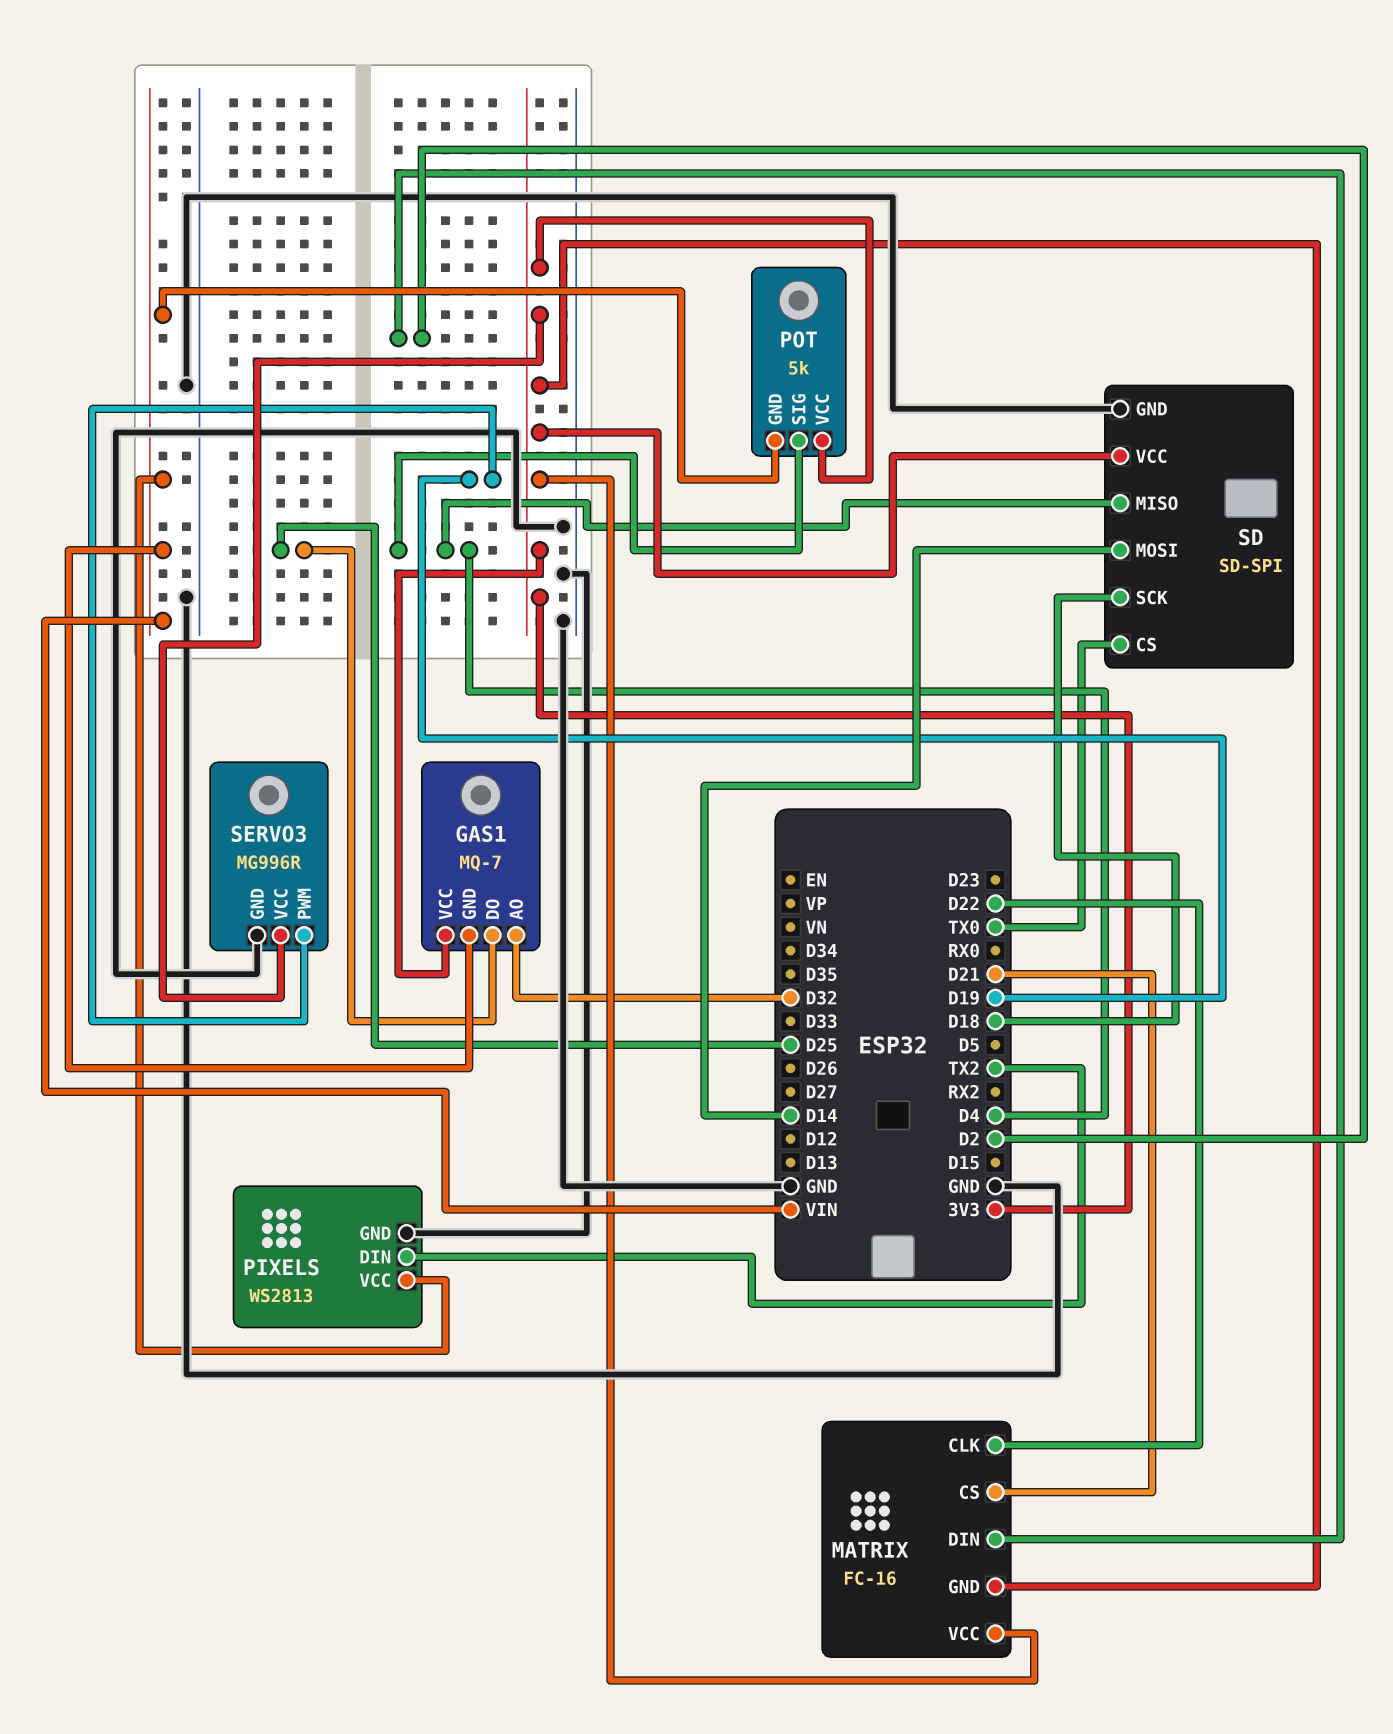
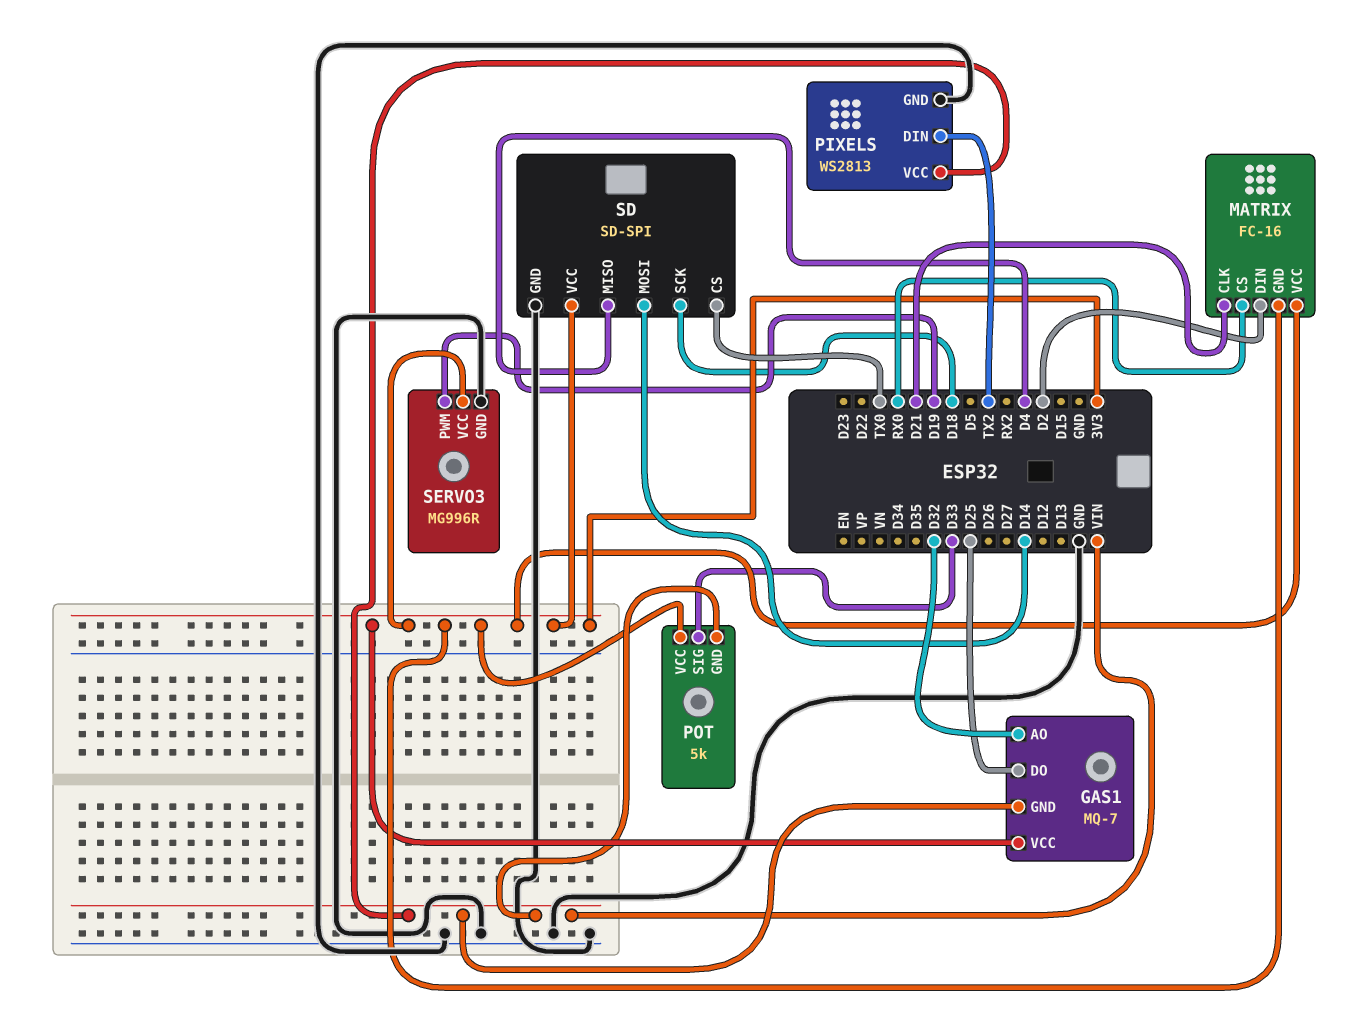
MATRIX pin CLK: D22 -> D21
MATRIX pin CS: D21 -> RX0
POT pin SIG: D4 -> D33

